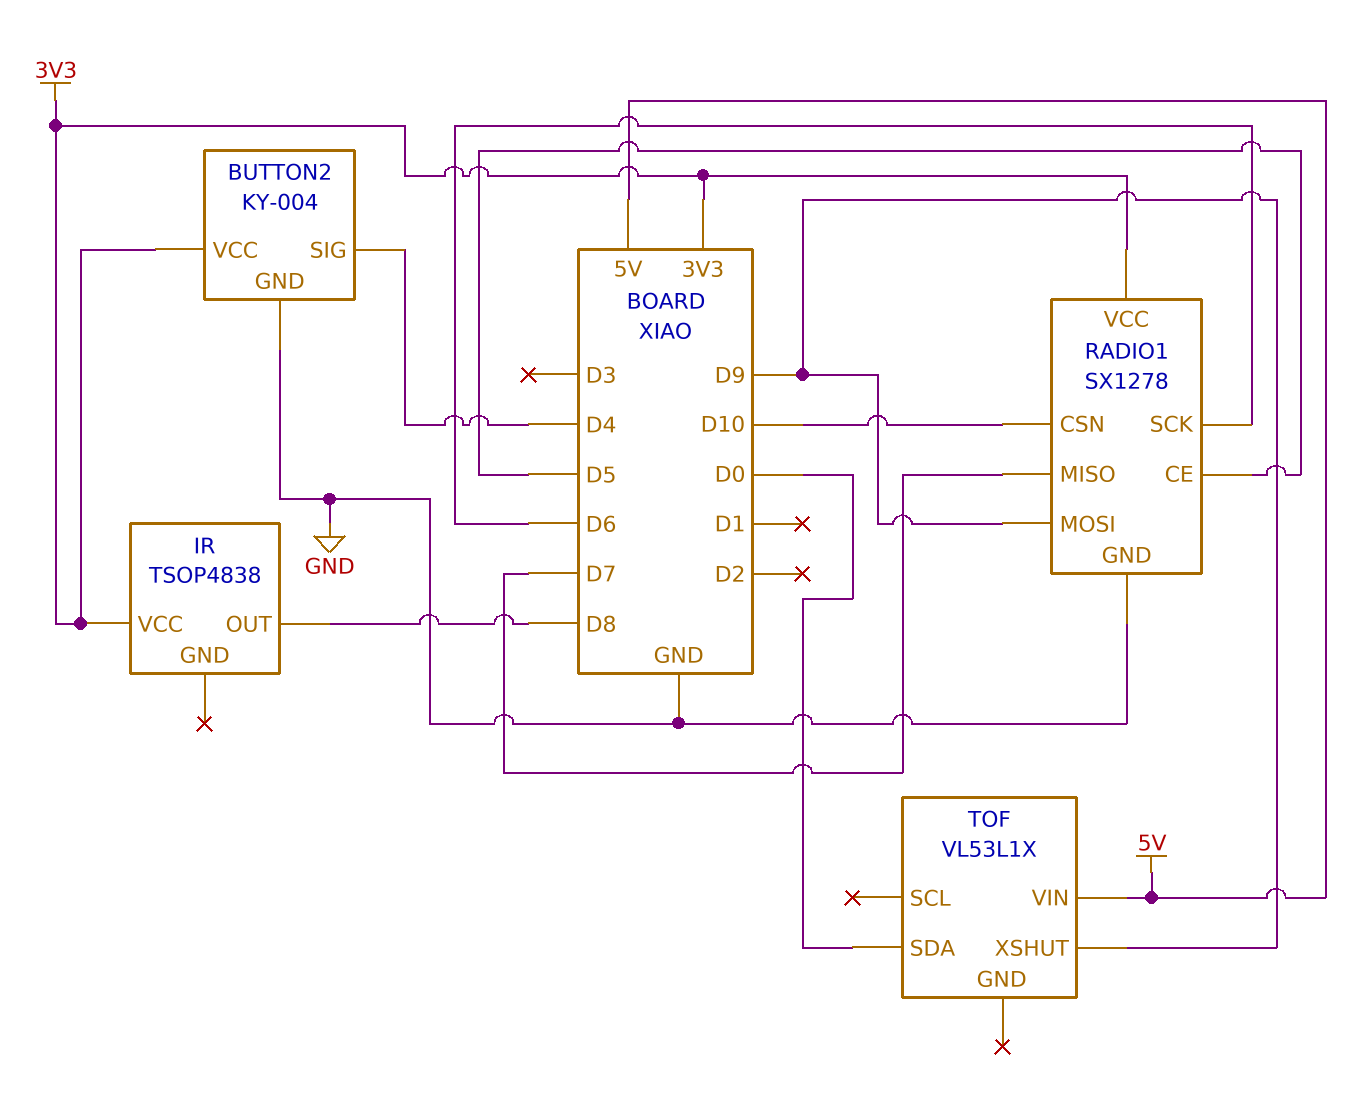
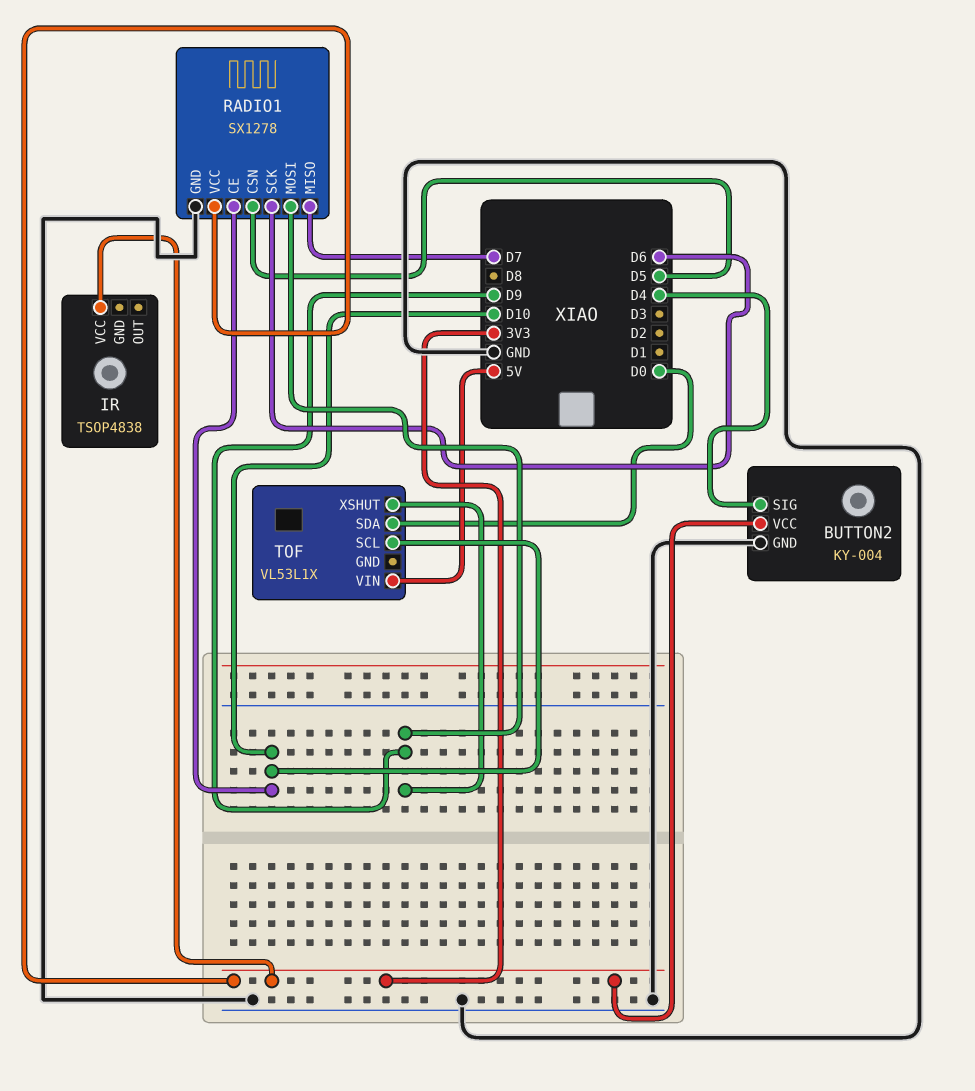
IR pin OUT: D8 -> none
RADIO1 pin CE: D5 -> D10
RADIO1 pin CSN: D10 -> D5
TOF pin SCL: none -> D10

